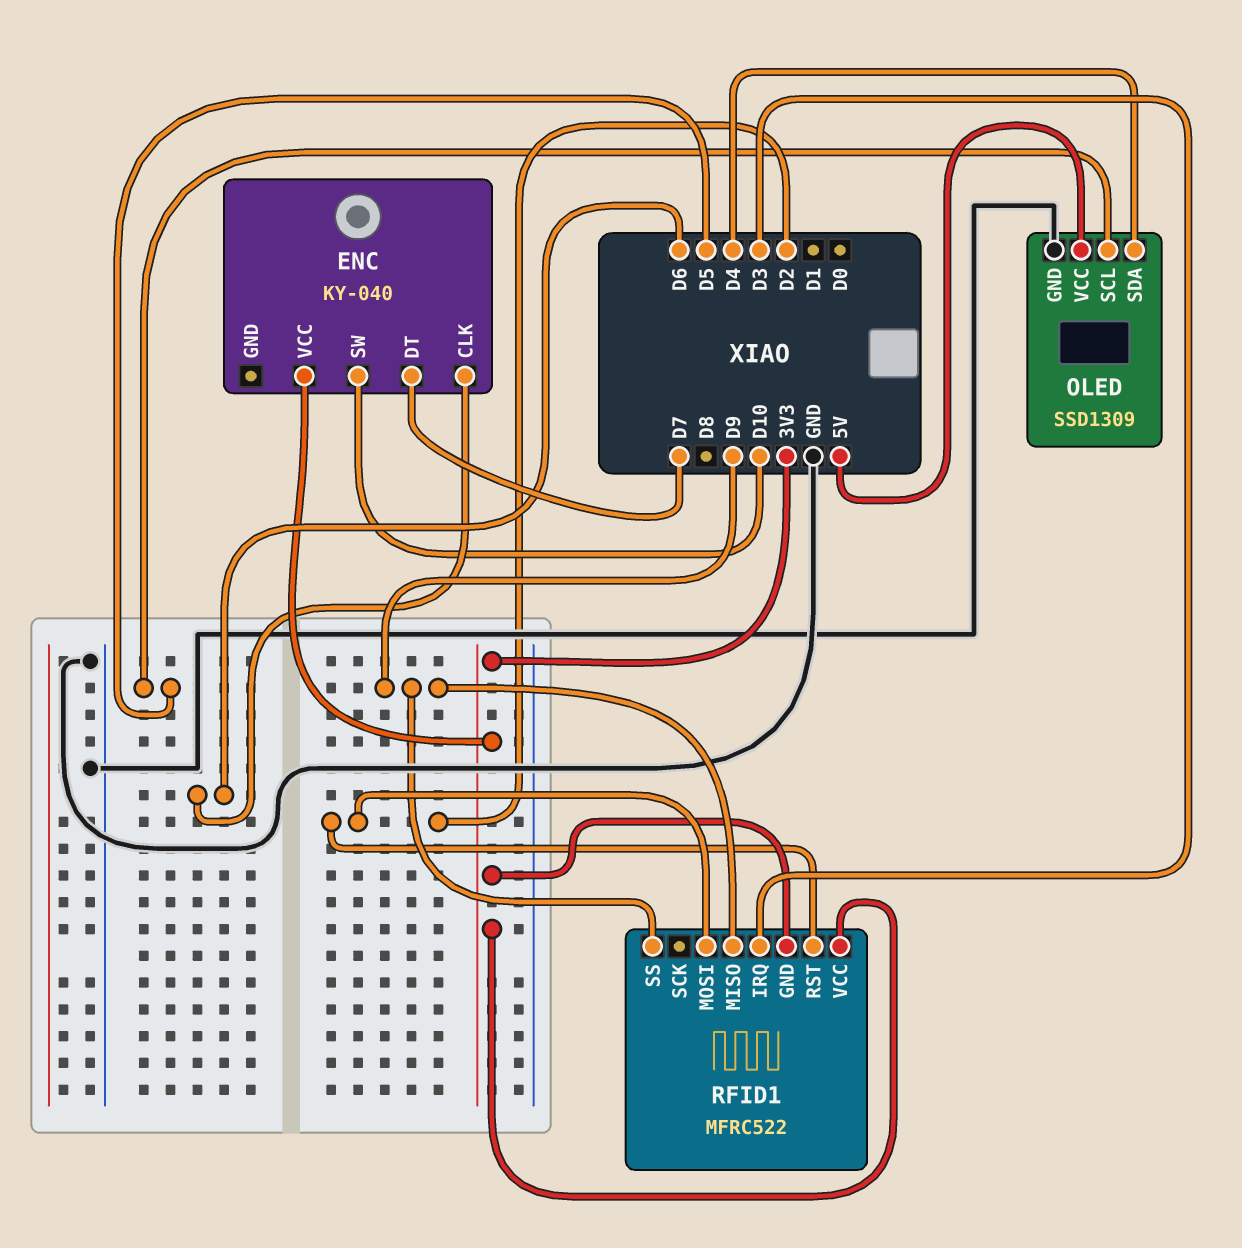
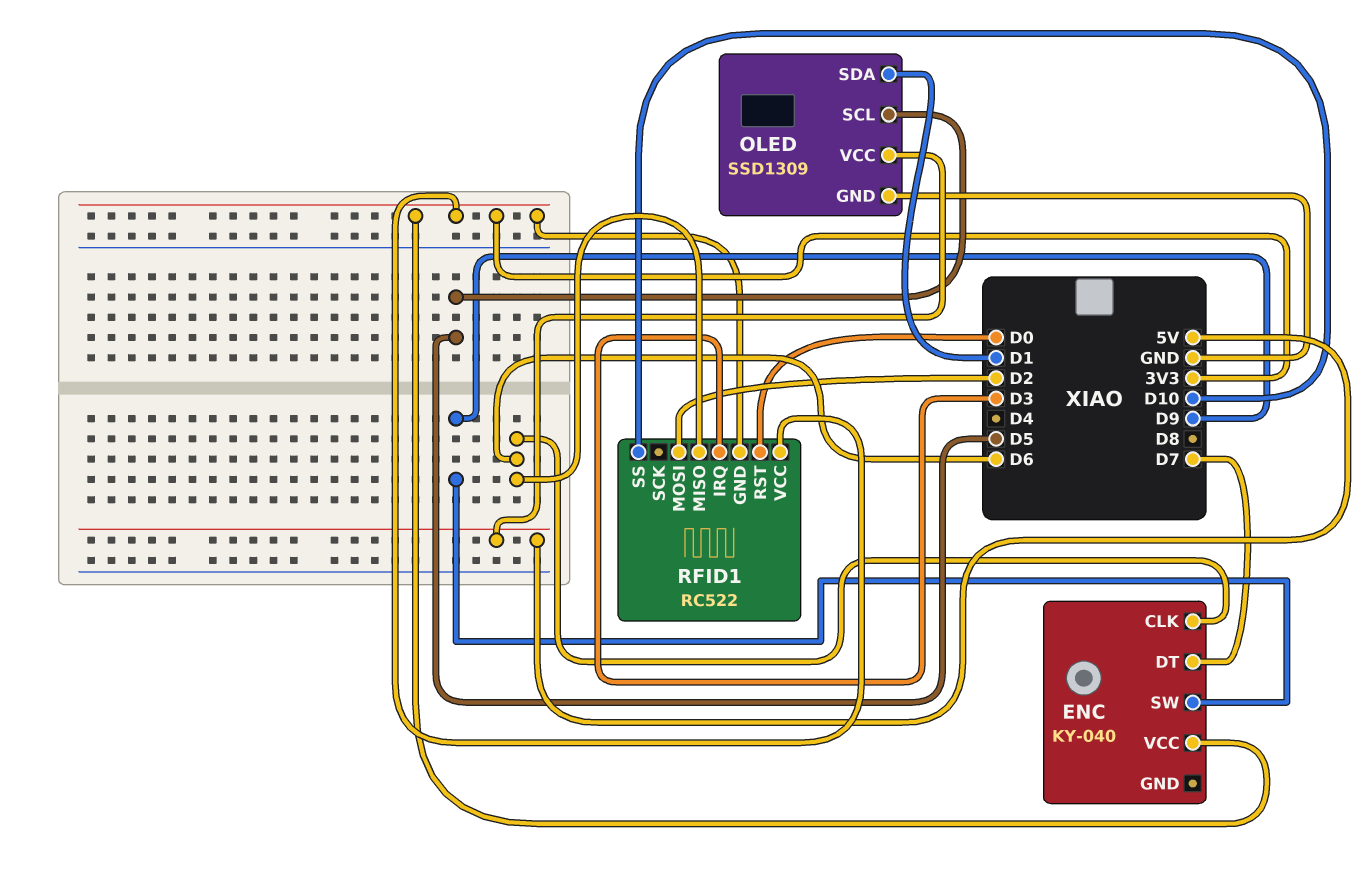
ENC pin SW: D10 -> D9
OLED pin SDA: D4 -> D1
RFID1: MFRC522 -> RC522
RFID1 pin MISO: D9 -> D6
RFID1 pin RST: D2 -> D0
RFID1 pin SS: D9 -> D10

